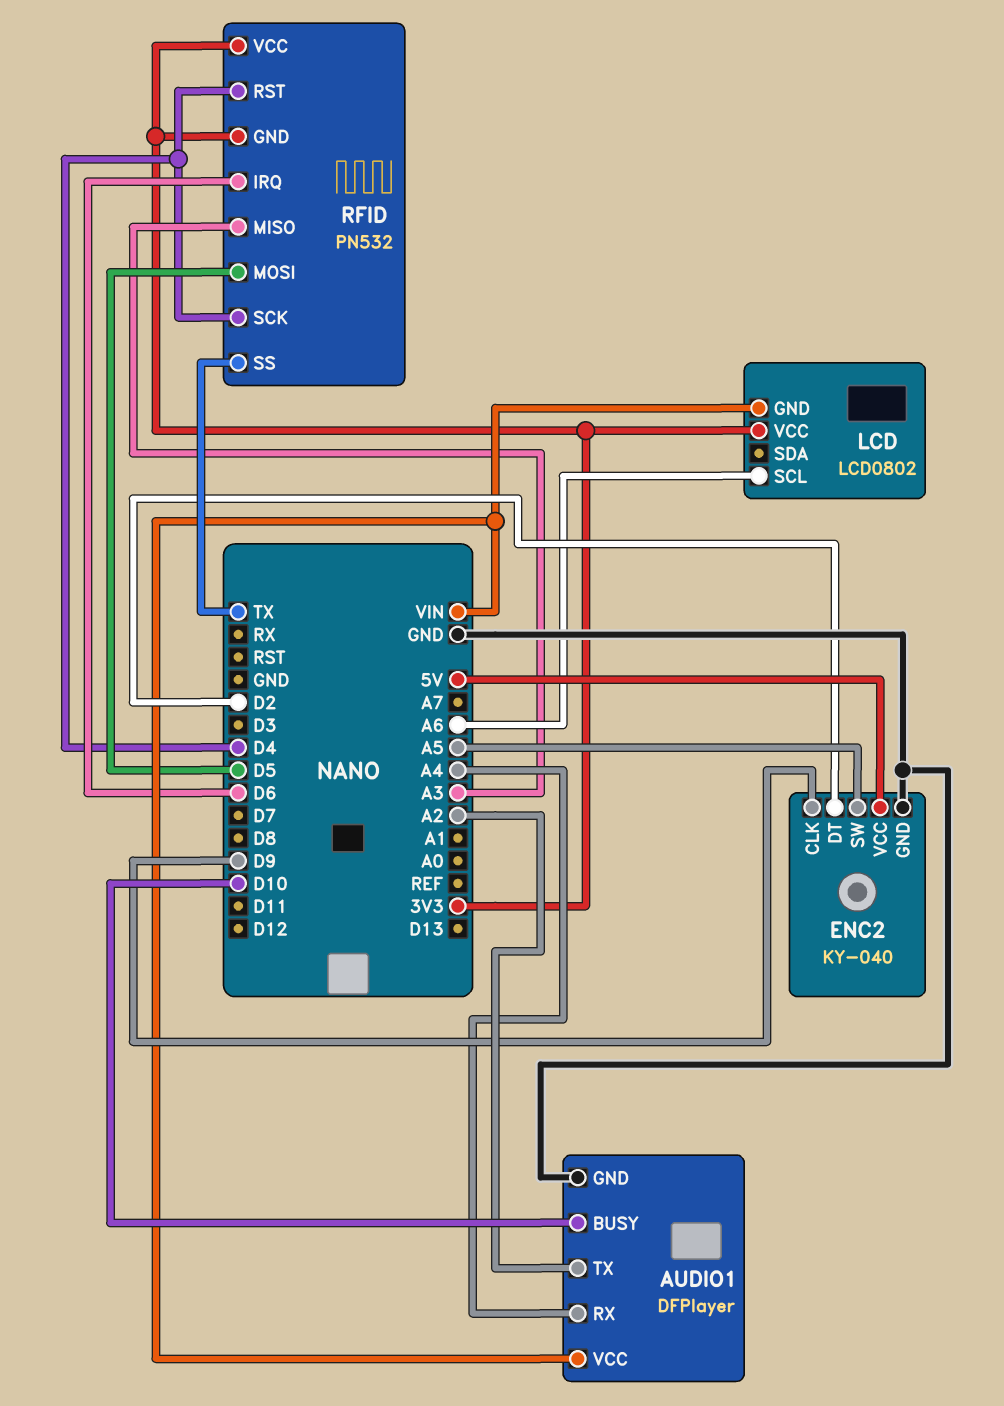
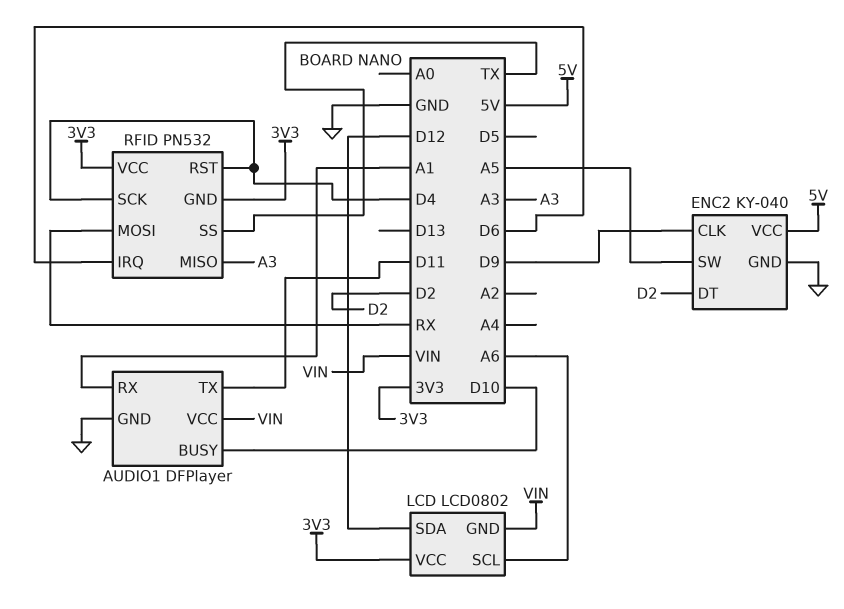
AUDIO1 pin RX: A4 -> A1
AUDIO1 pin TX: A2 -> D11
LCD pin SDA: none -> D12
RFID pin MOSI: D5 -> RX

